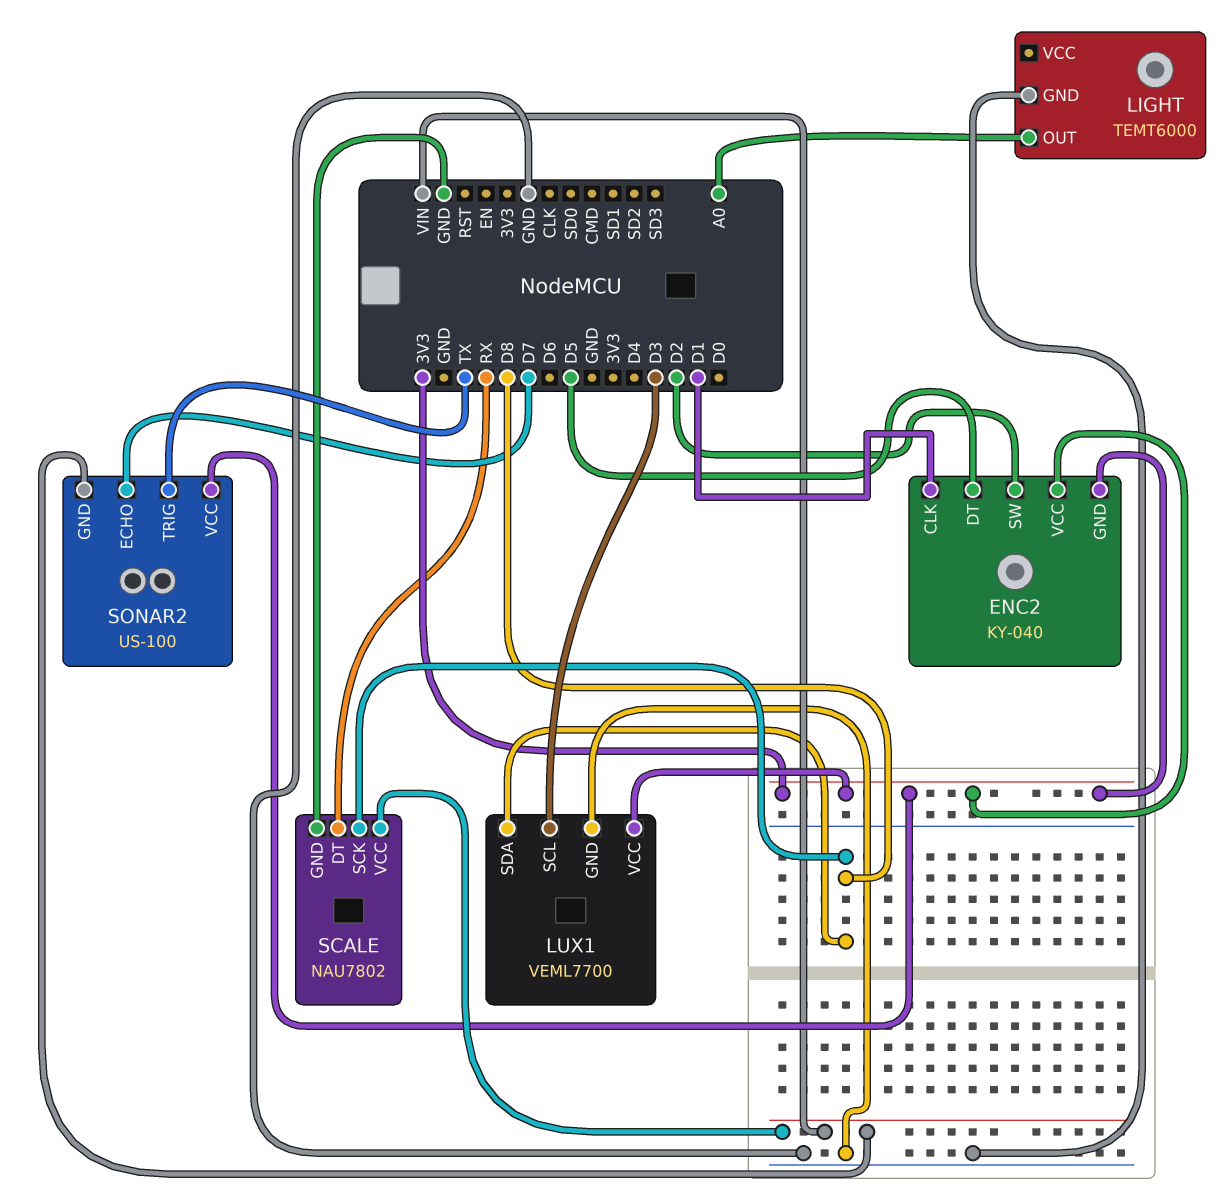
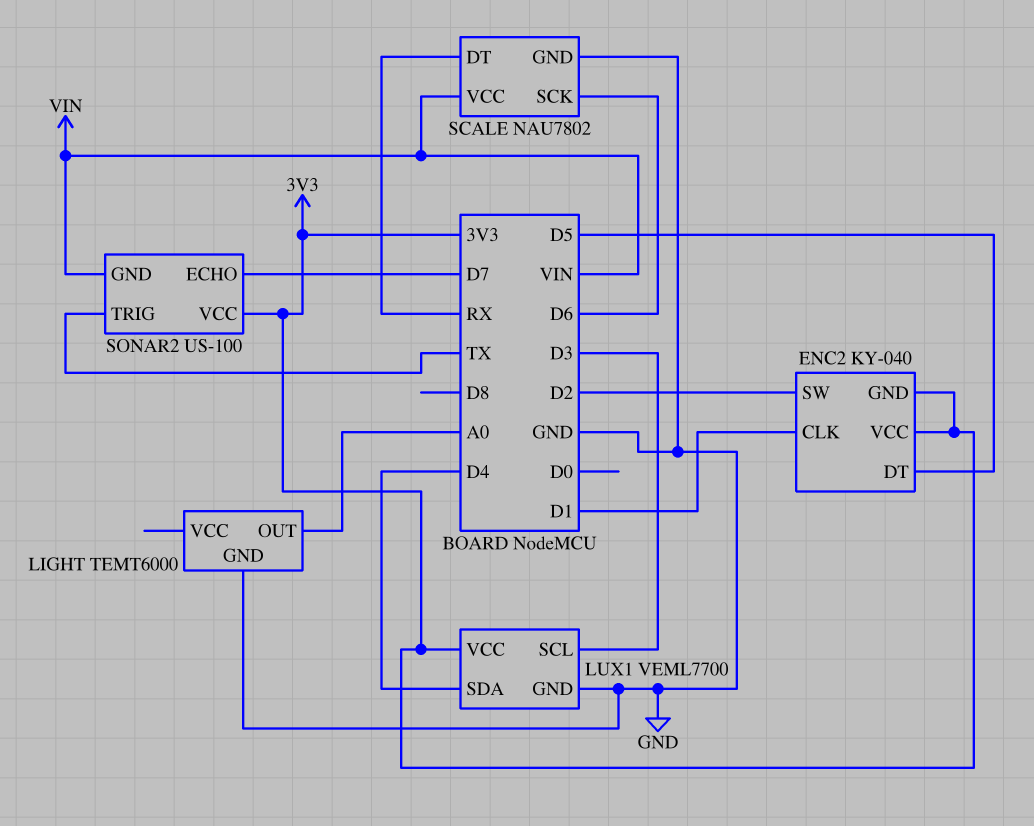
LUX1 pin SDA: D8 -> D4
SCALE pin SCK: D8 -> D6

